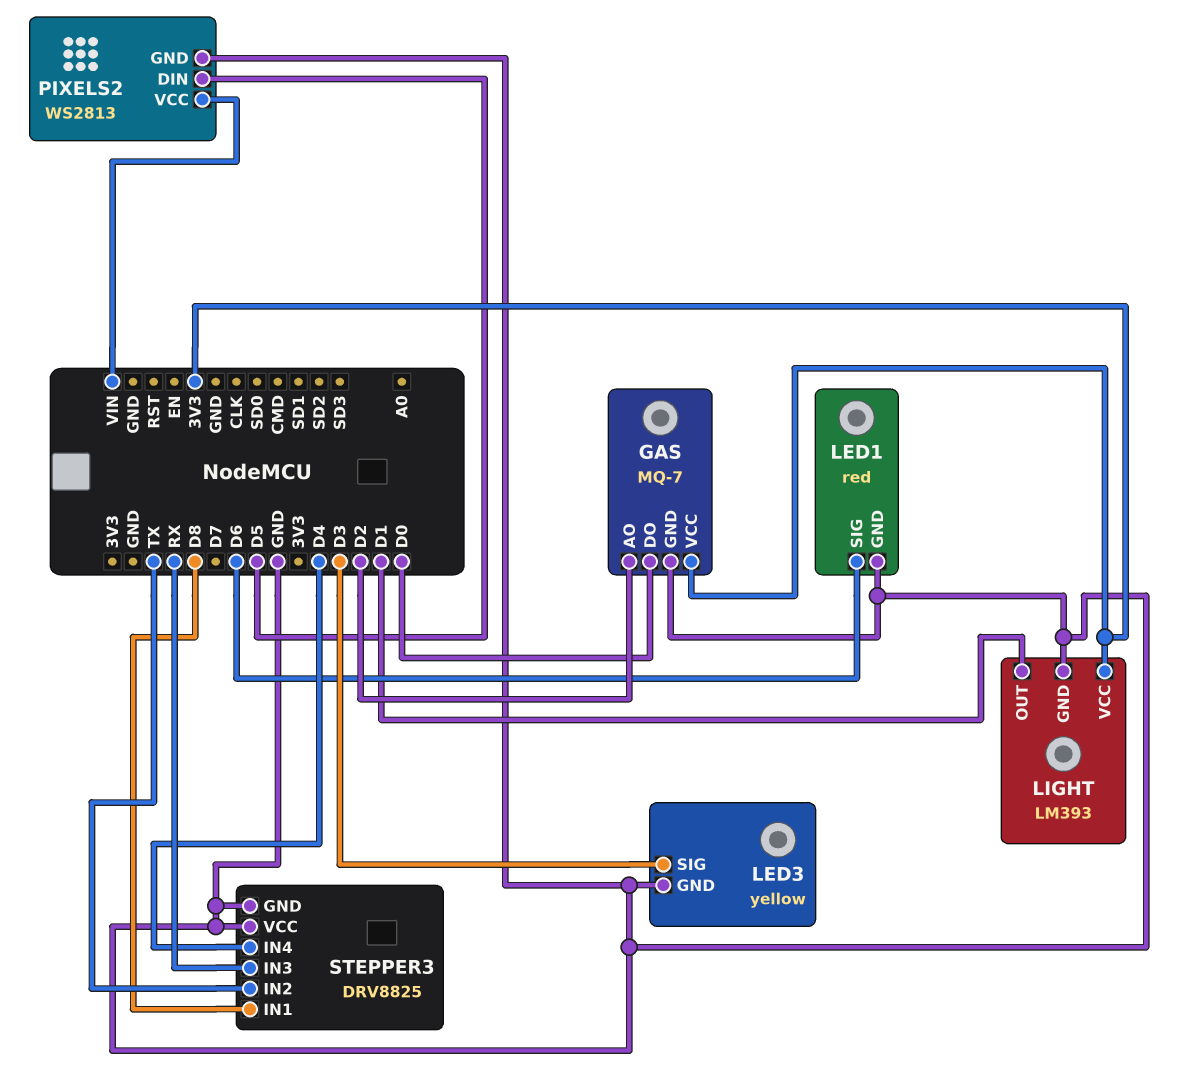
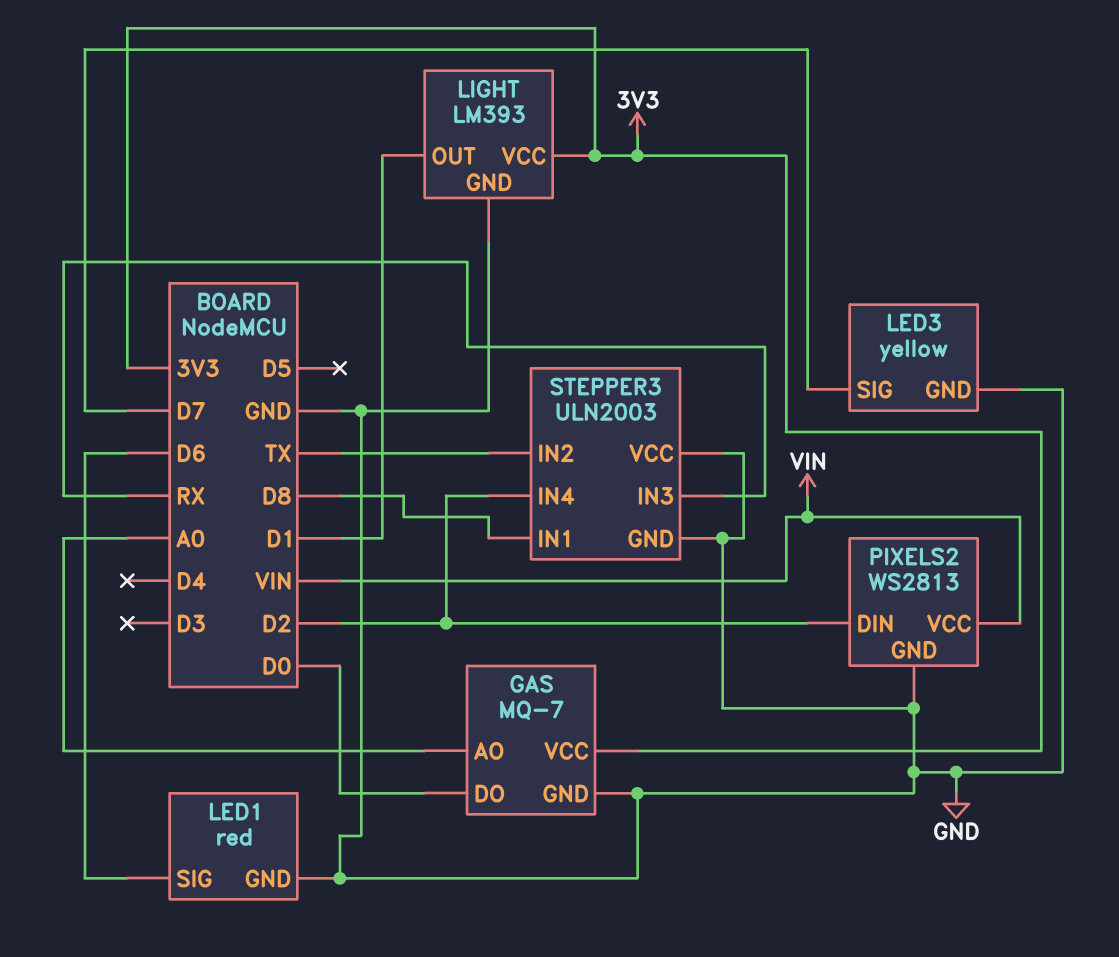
GAS pin AO: D2 -> A0
LED3 pin SIG: D3 -> D7
PIXELS2 pin DIN: D5 -> D2
STEPPER3: DRV8825 -> ULN2003
STEPPER3 pin IN4: D4 -> D2

